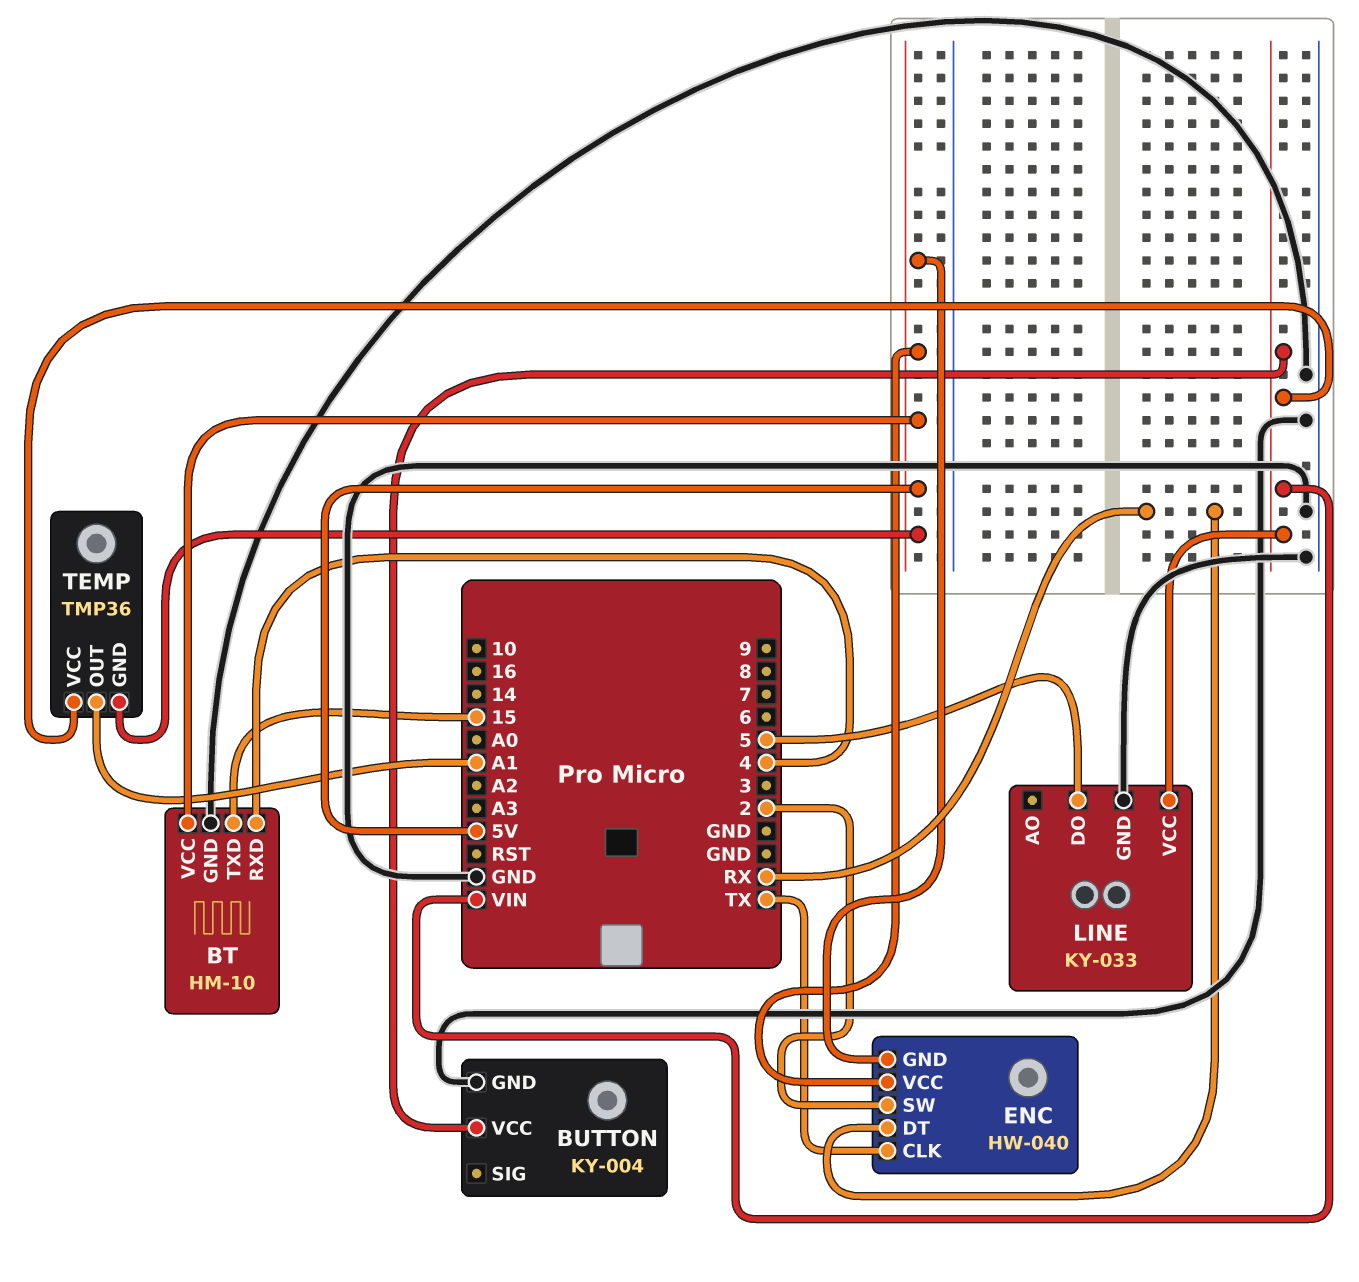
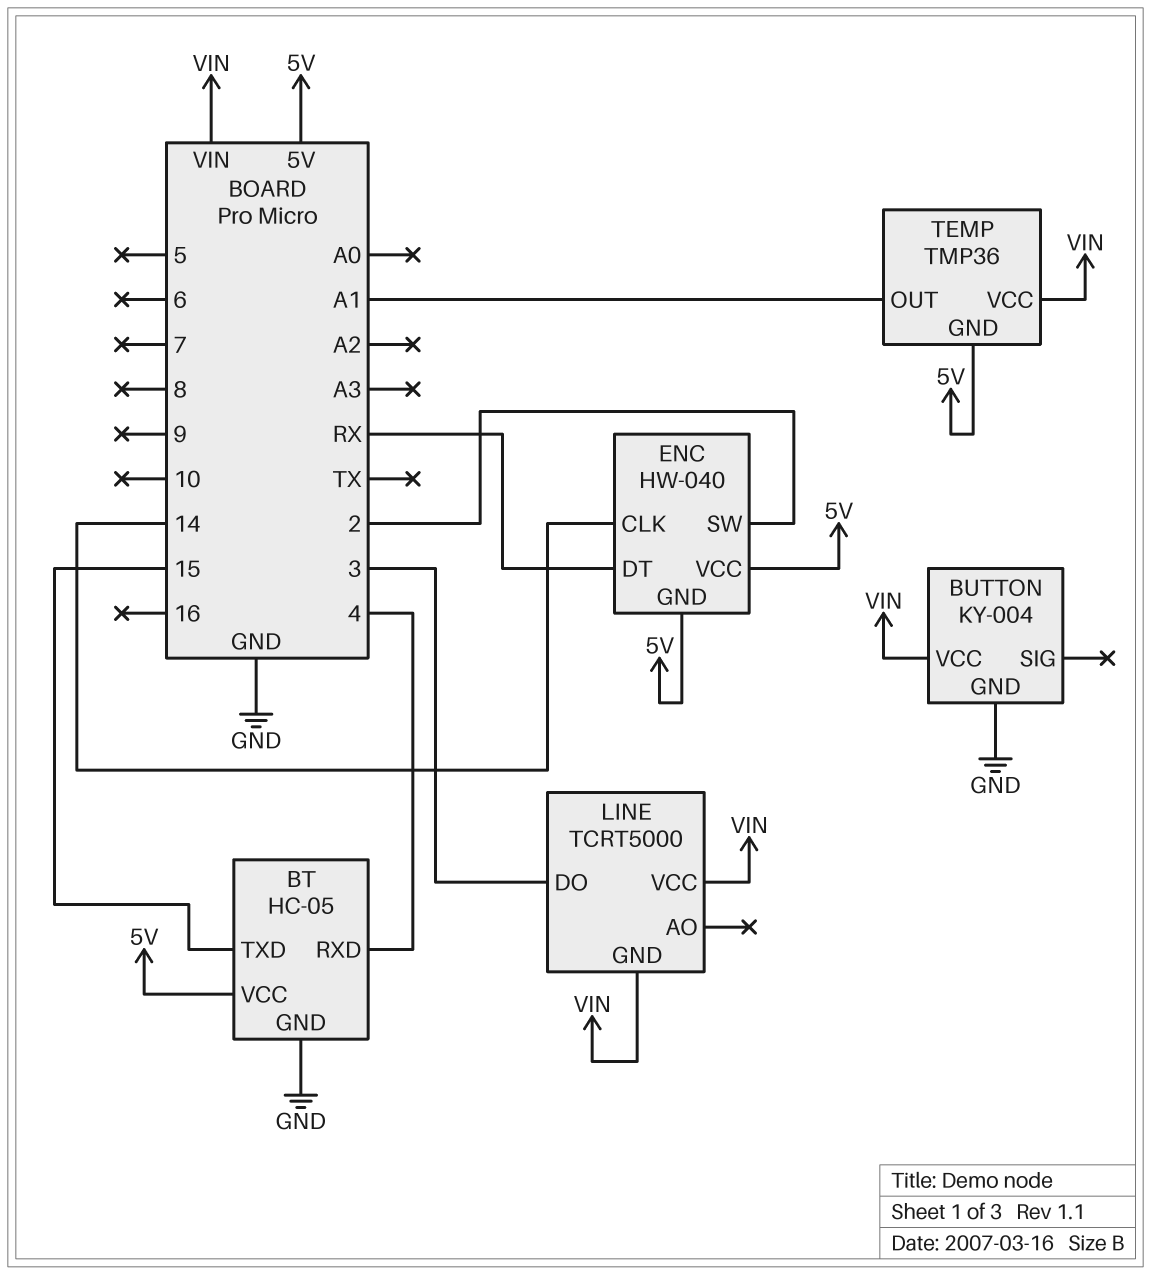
BT: HM-10 -> HC-05
ENC pin CLK: TX -> 14
LINE: KY-033 -> TCRT5000
LINE pin DO: 5 -> 3
LINE pin GND: GND -> VIN

